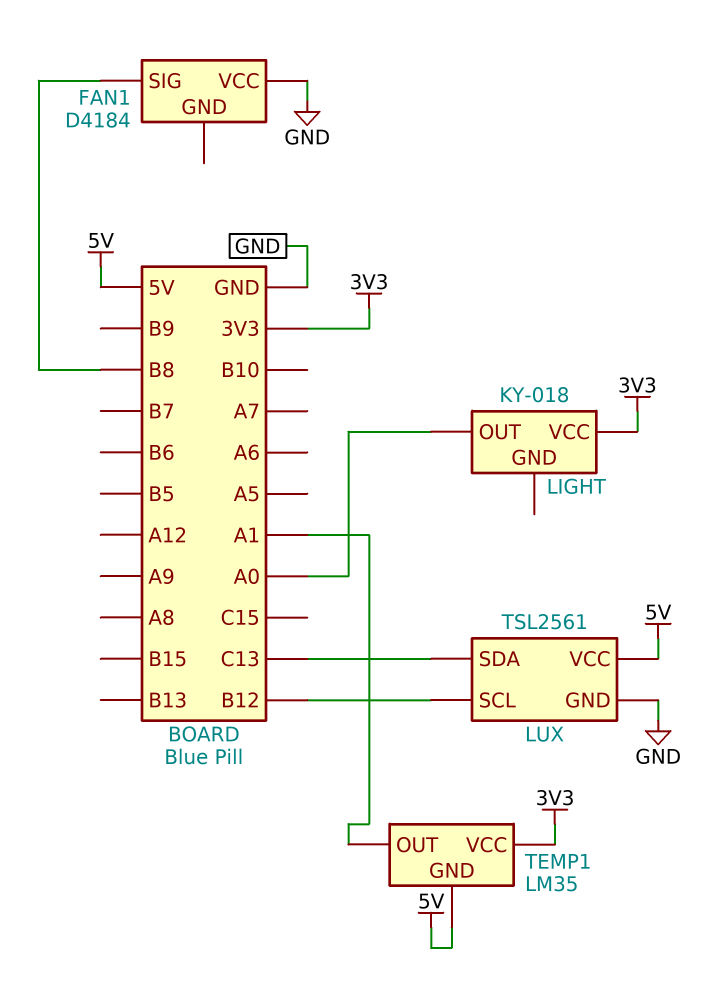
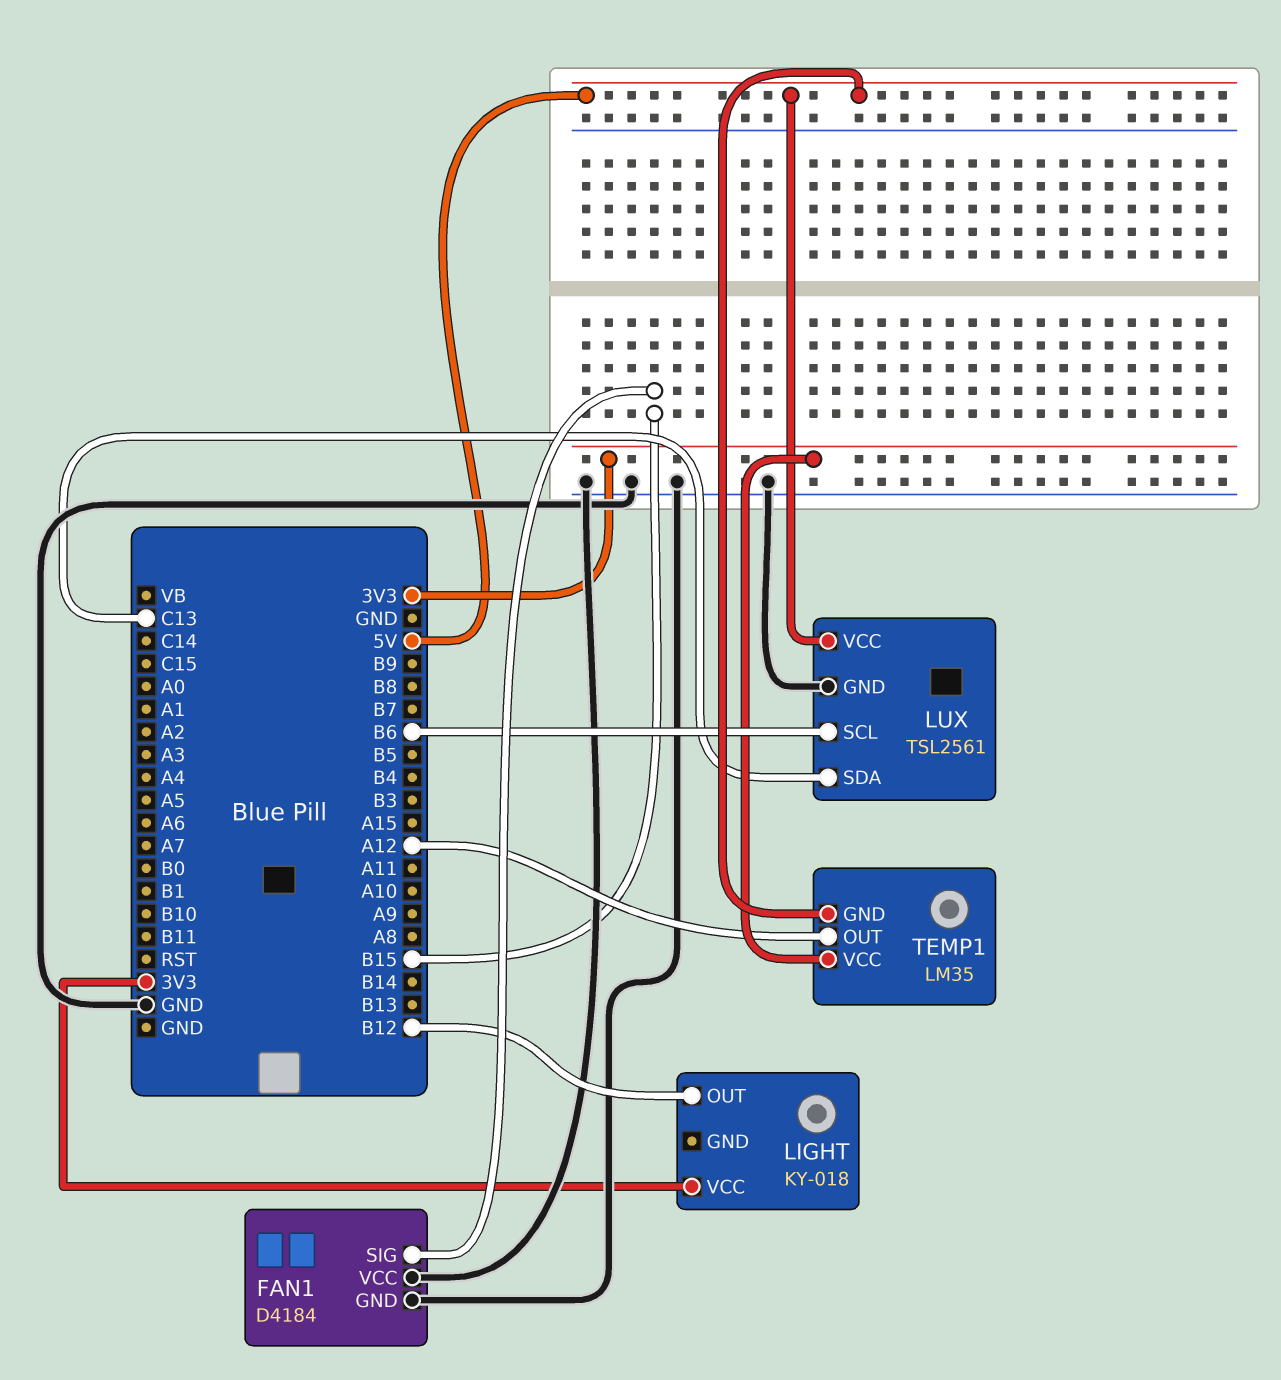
FAN1 pin GND: none -> GND
FAN1 pin SIG: B8 -> B15
LIGHT pin OUT: A0 -> B12
LUX pin SCL: B12 -> B6
TEMP1 pin OUT: A1 -> A12

